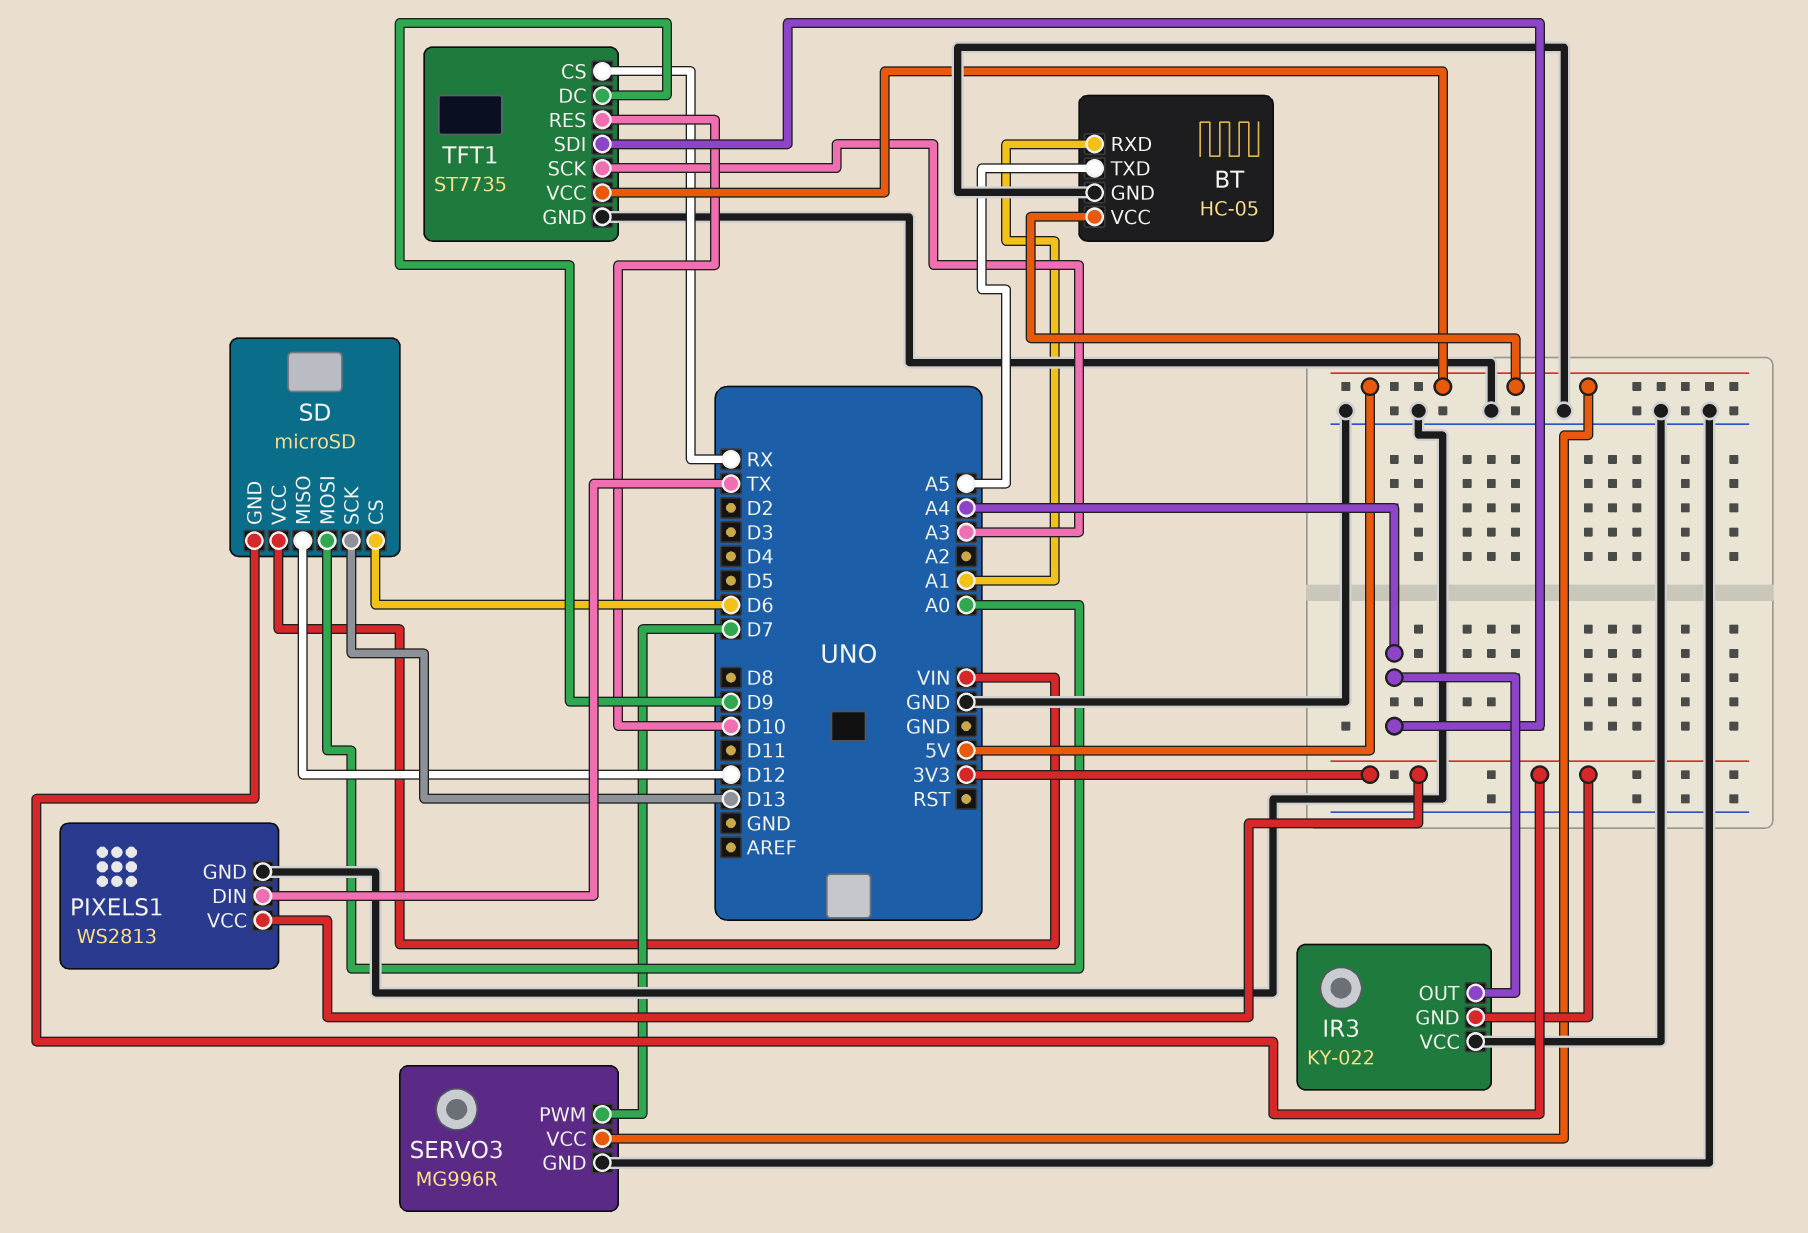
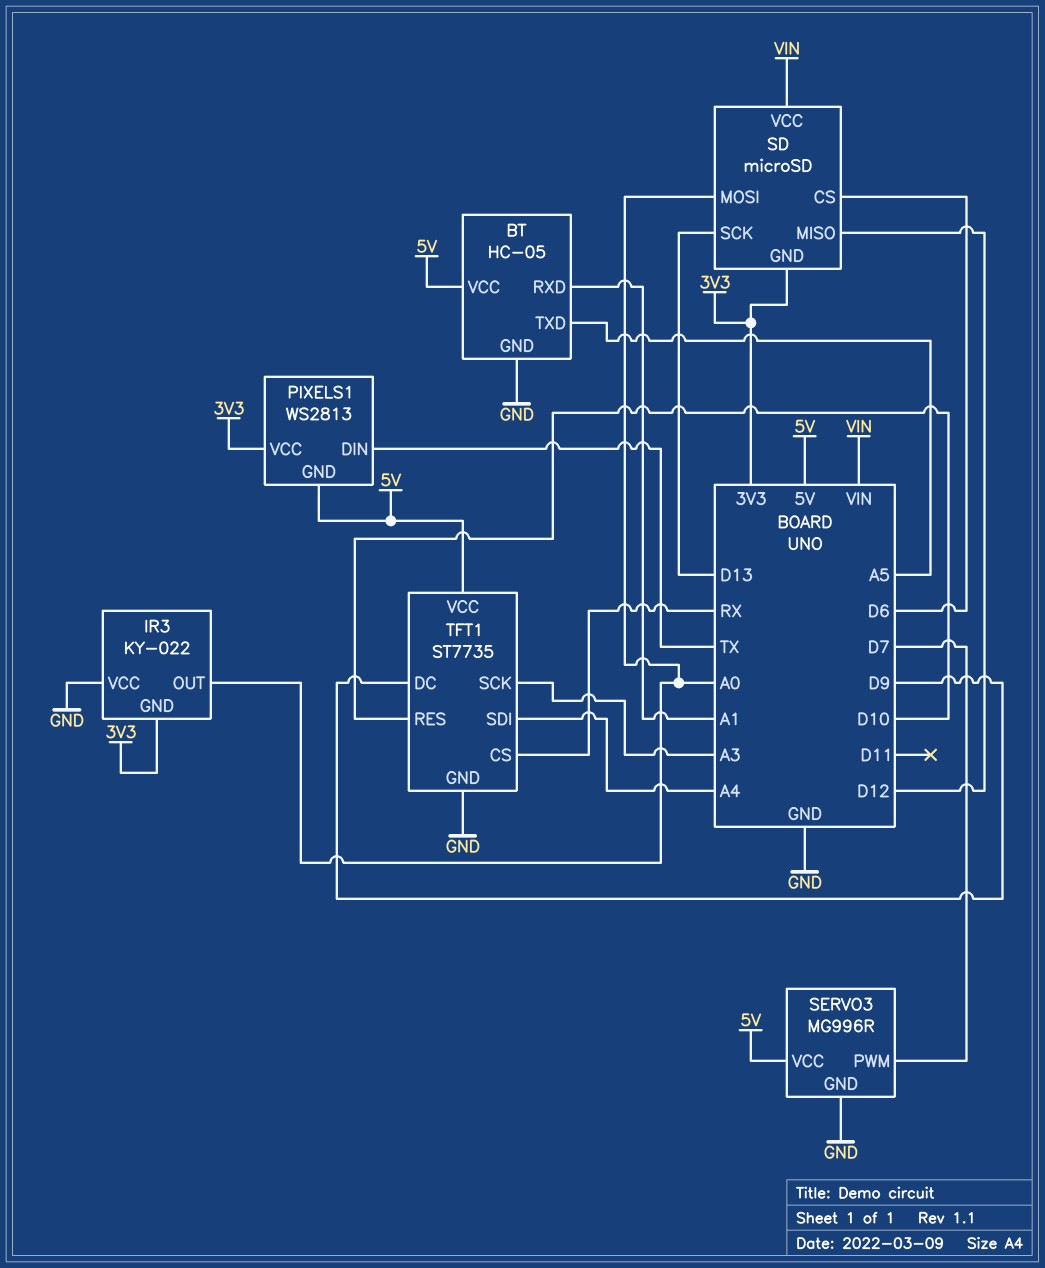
IR3 pin OUT: A4 -> A0
PIXELS1 pin GND: GND -> 5V

